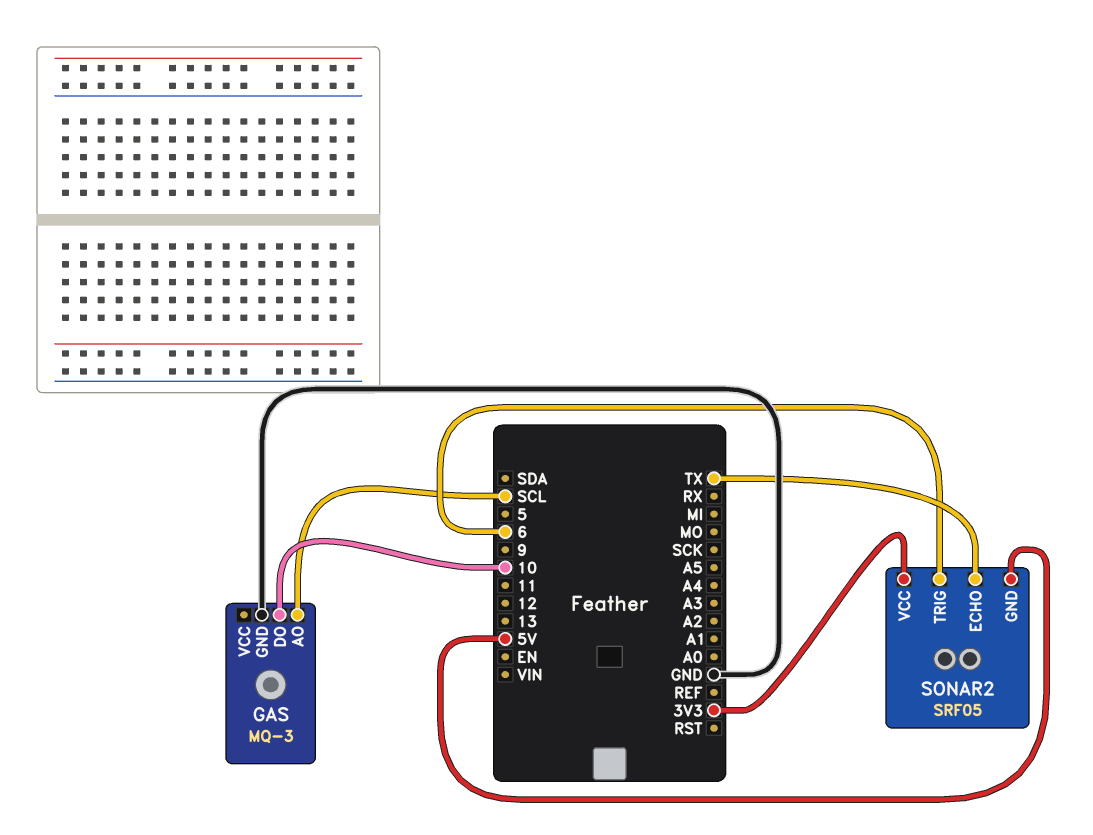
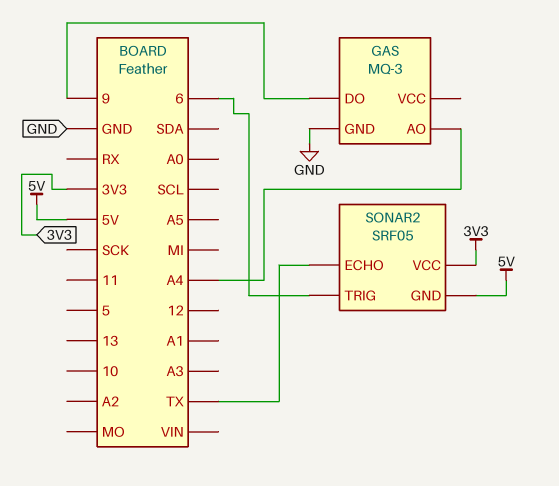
GAS pin AO: SCL -> A4
GAS pin DO: 10 -> 9

